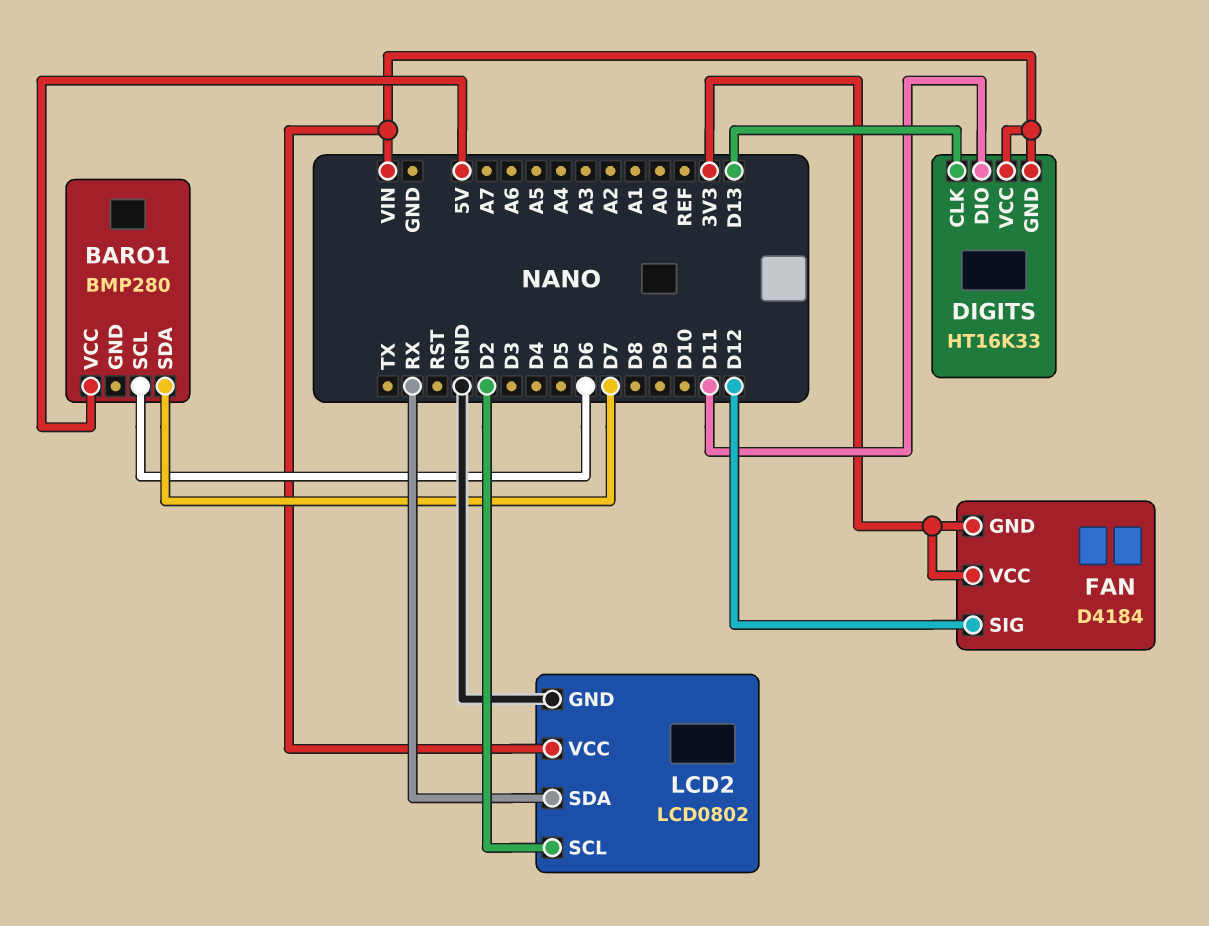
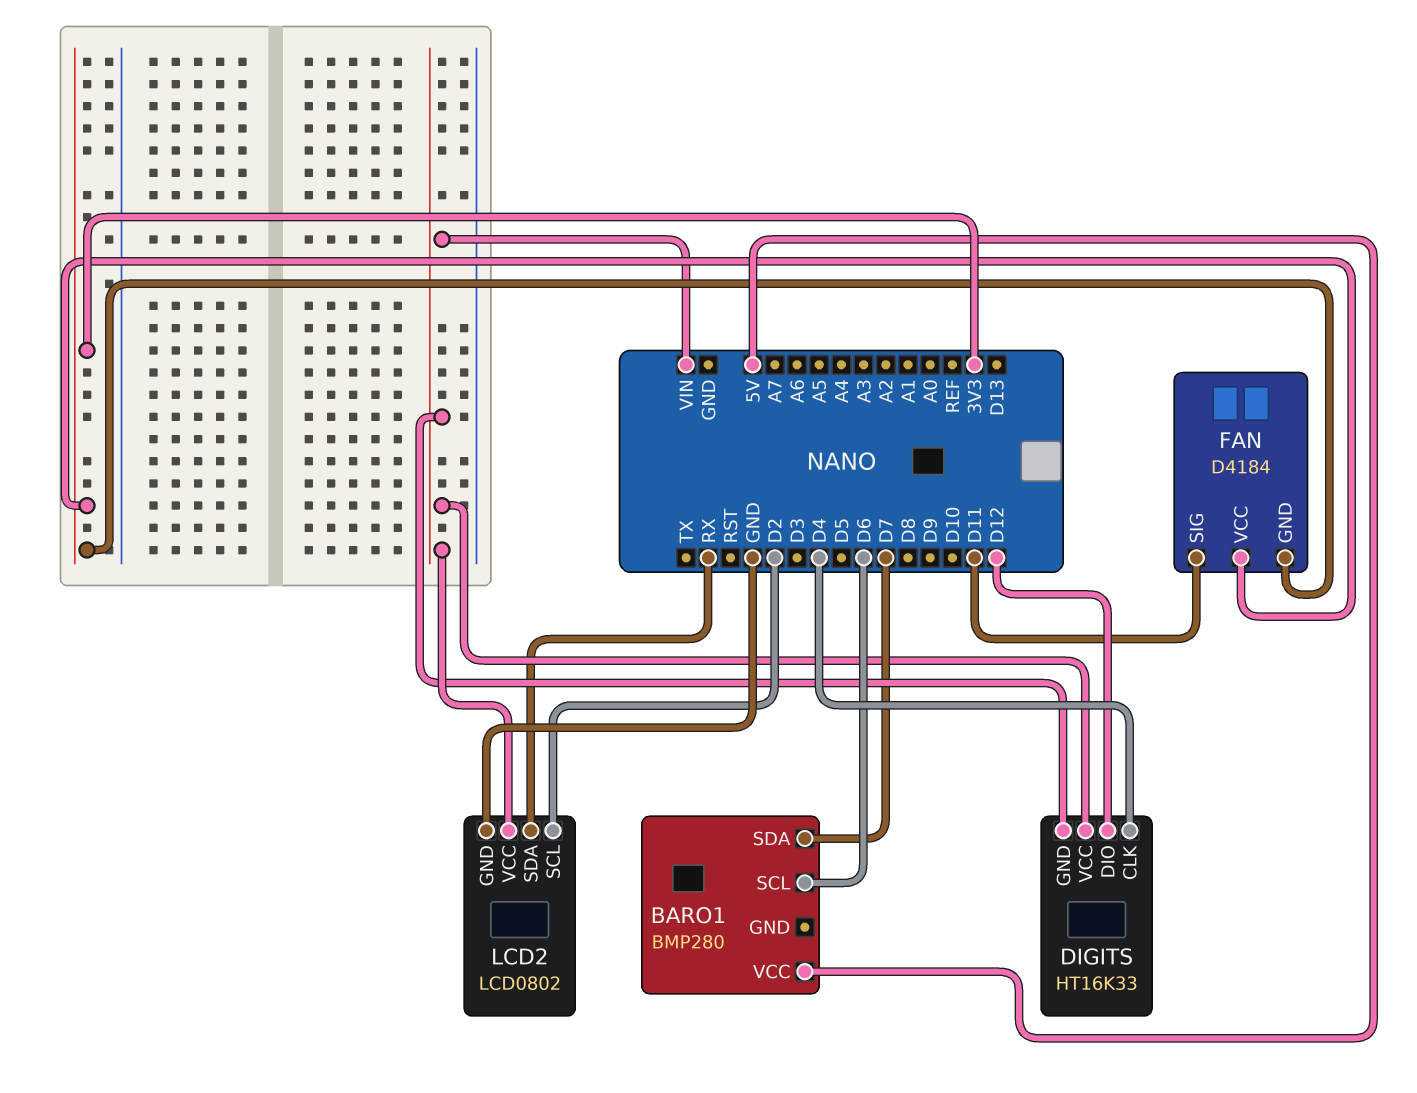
DIGITS pin CLK: D13 -> D4
DIGITS pin DIO: D11 -> D12
FAN pin SIG: D12 -> D11

